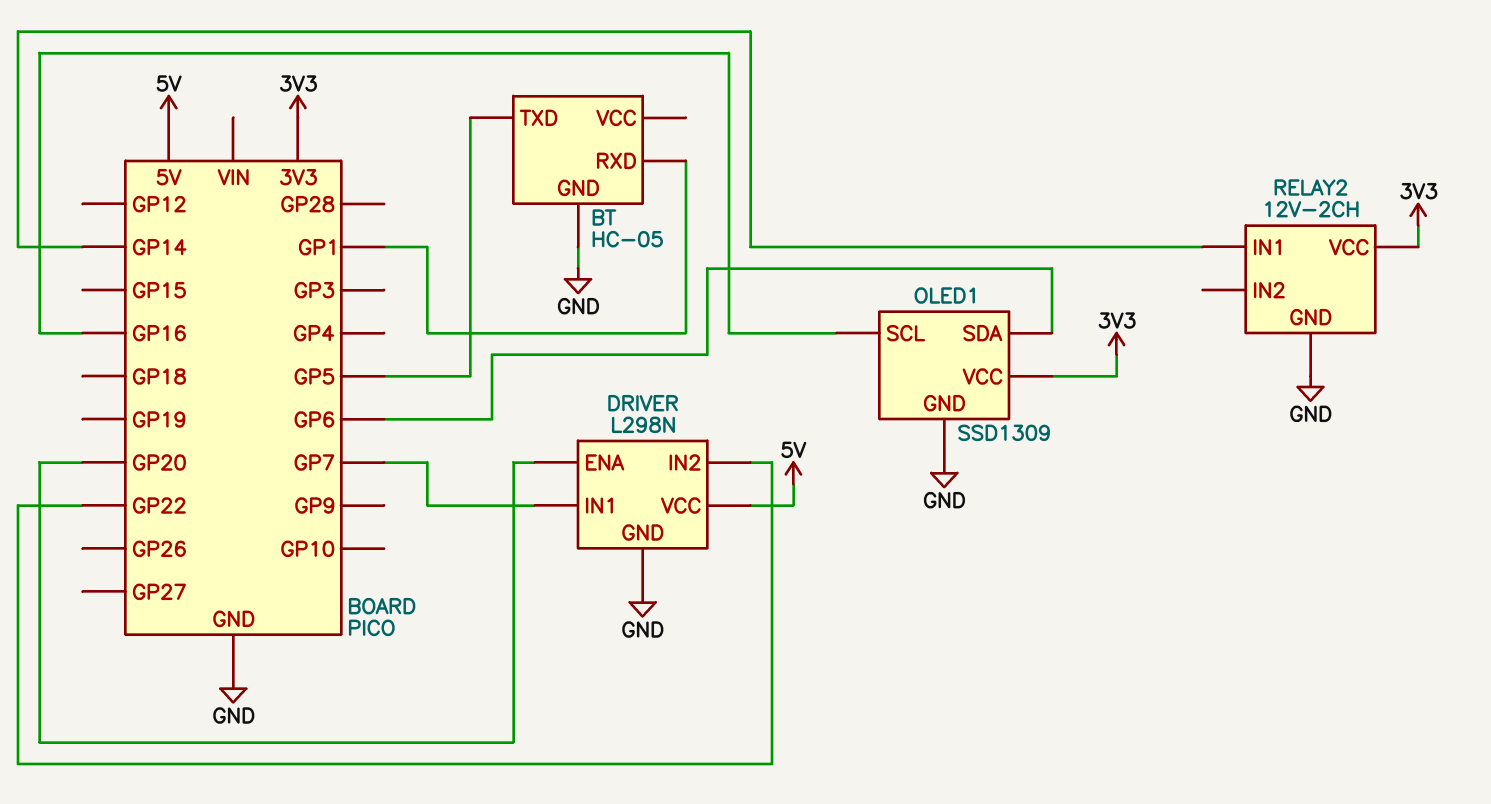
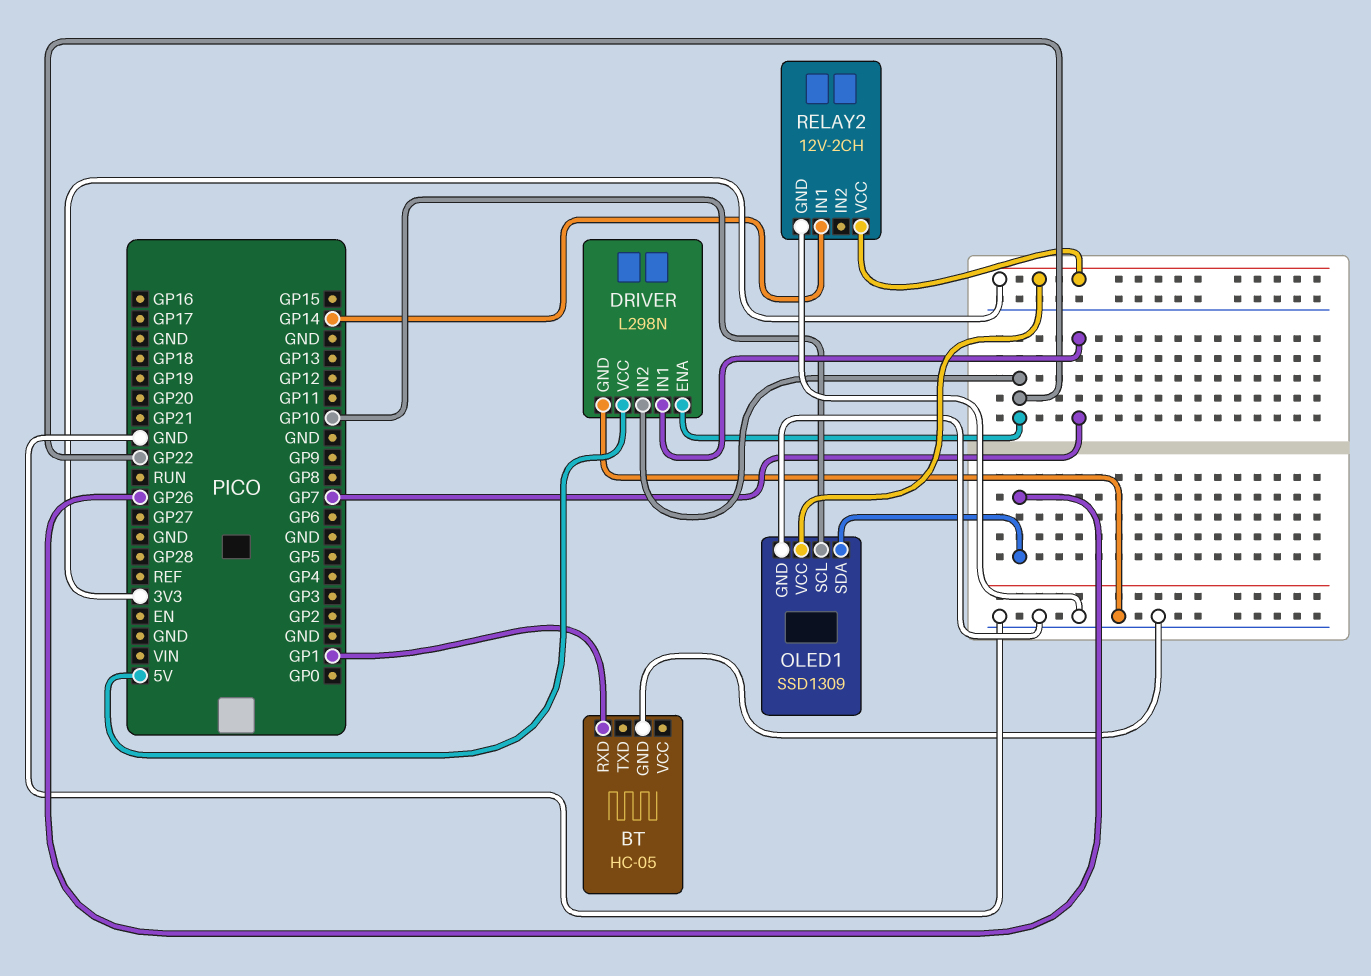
BT pin TXD: GP5 -> none
DRIVER pin ENA: GP20 -> GP22
OLED1 pin SCL: GP16 -> GP10
OLED1 pin SDA: GP6 -> GP26

